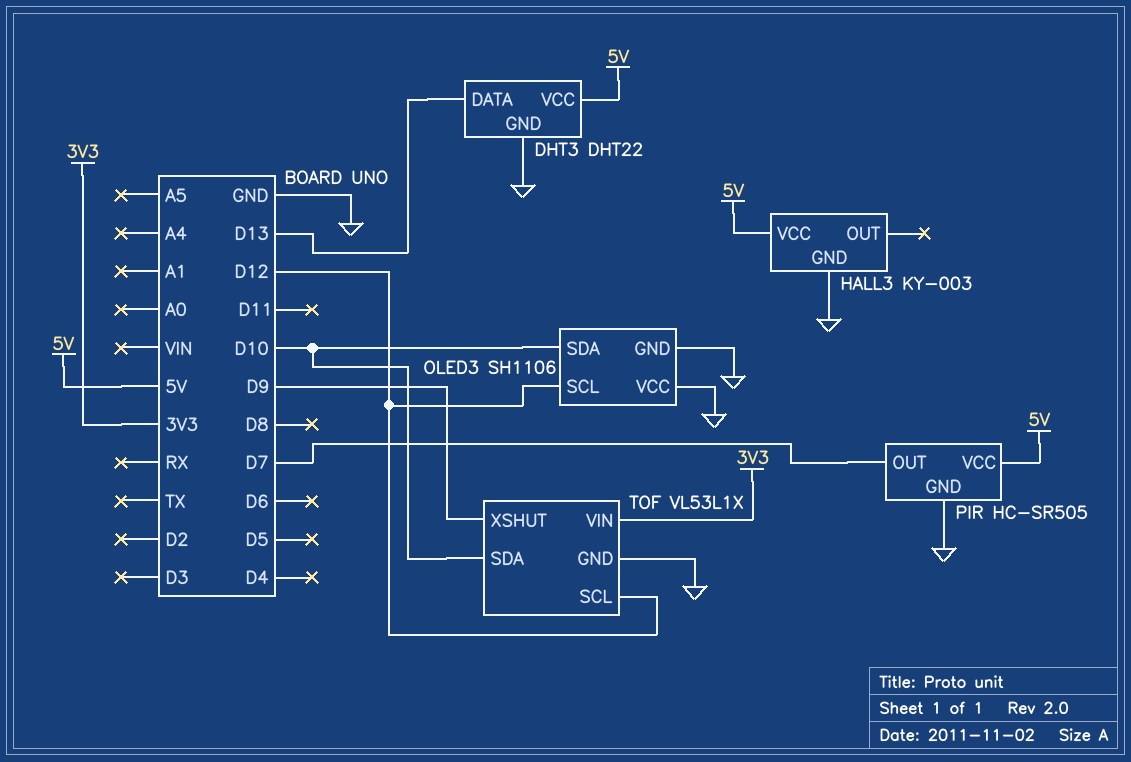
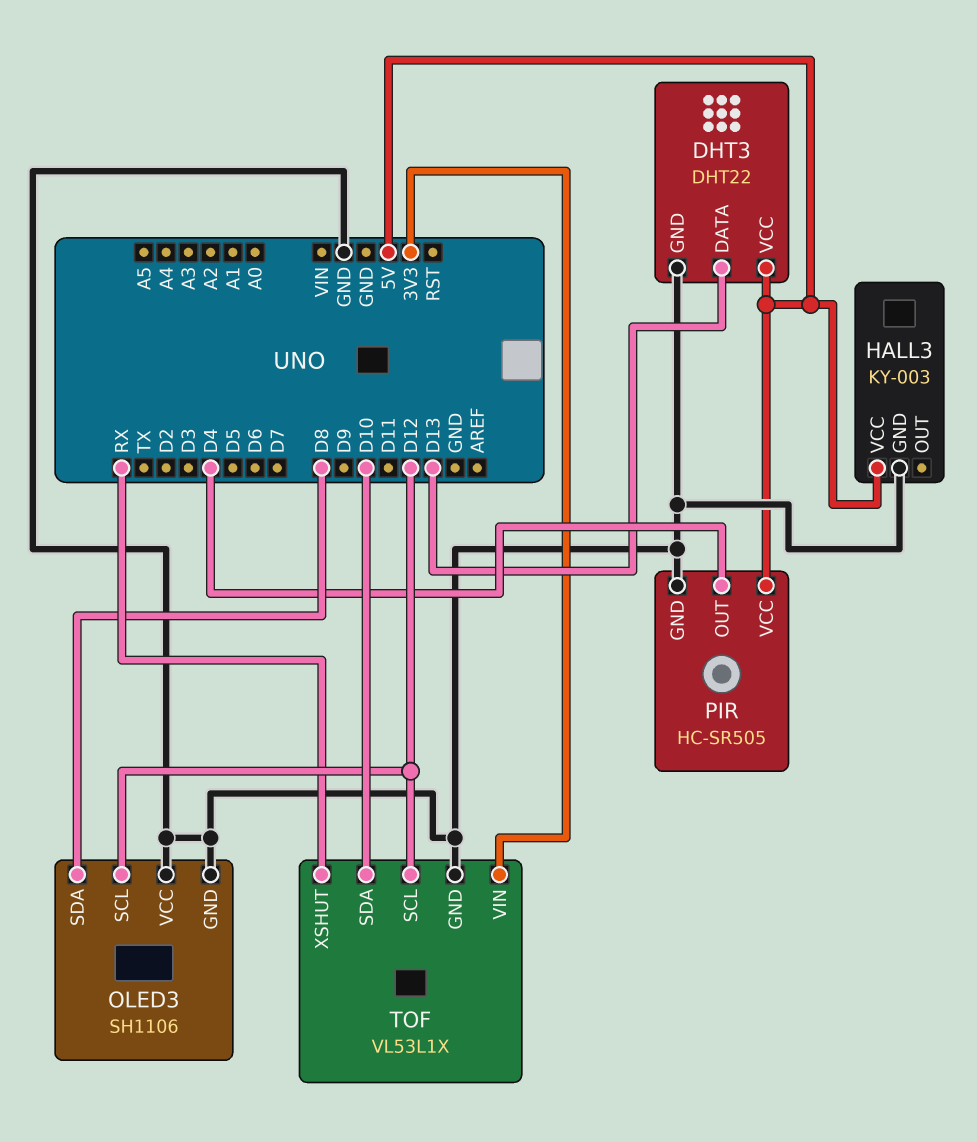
OLED3 pin SDA: D10 -> D8
PIR pin OUT: D7 -> D4
TOF pin XSHUT: D9 -> RX

